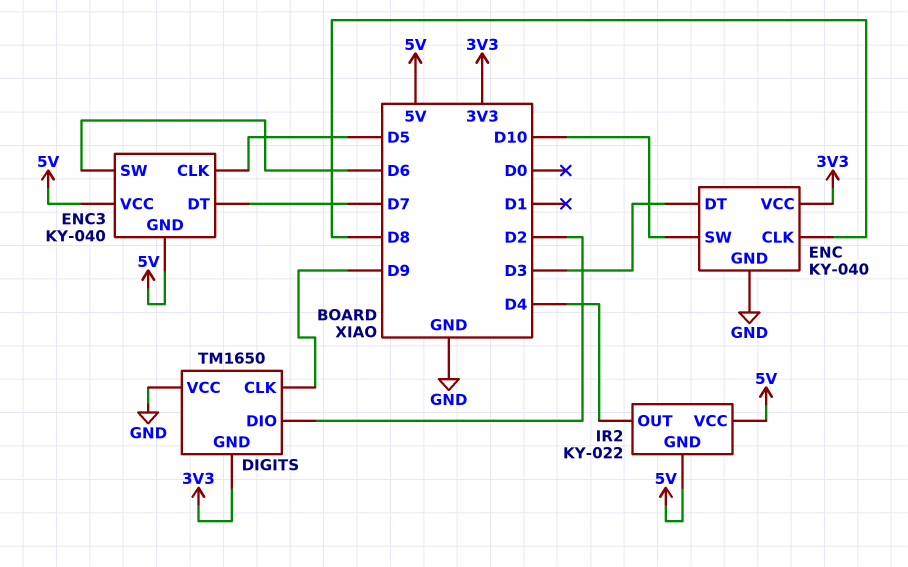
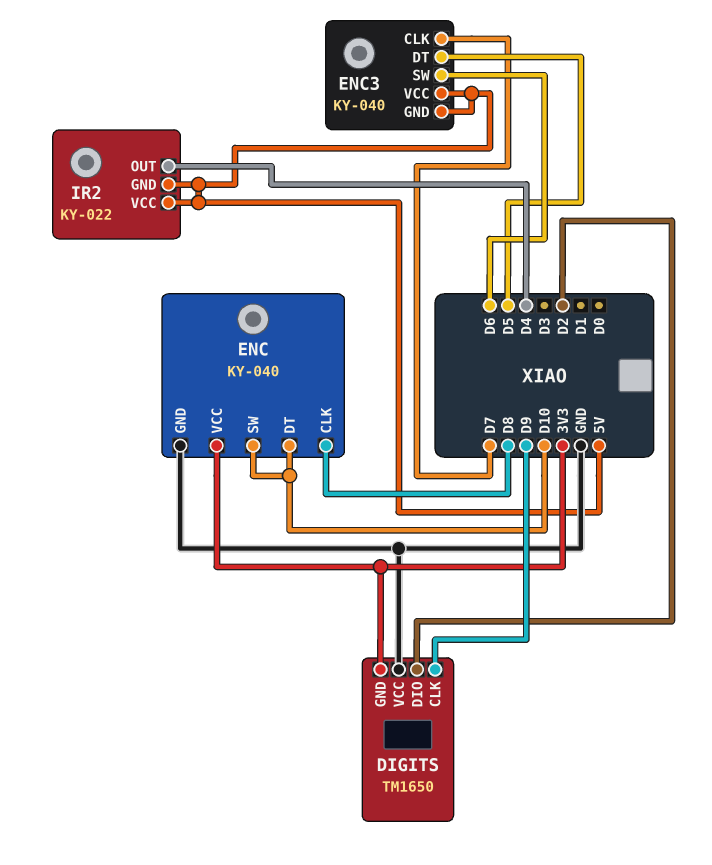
ENC pin DT: D3 -> D10
ENC3 pin CLK: D5 -> D7
ENC3 pin DT: D7 -> D5

